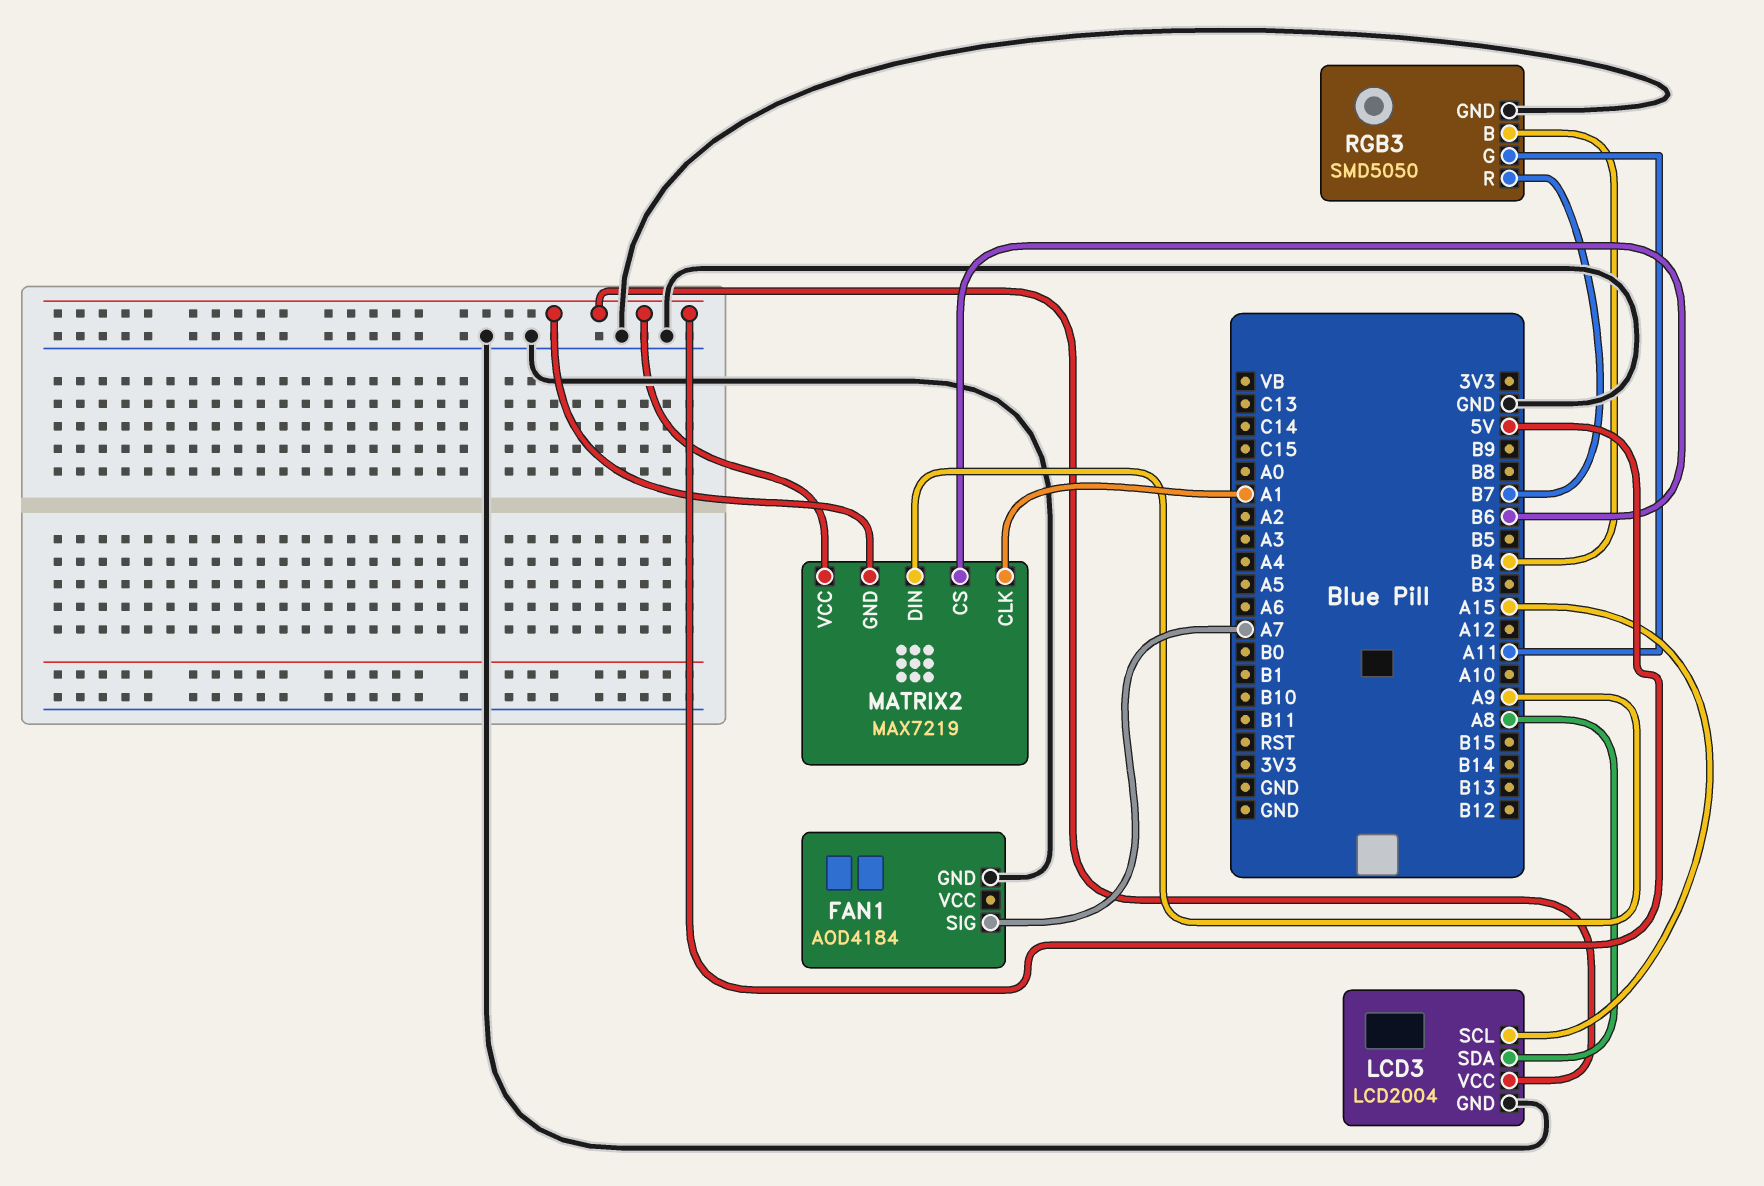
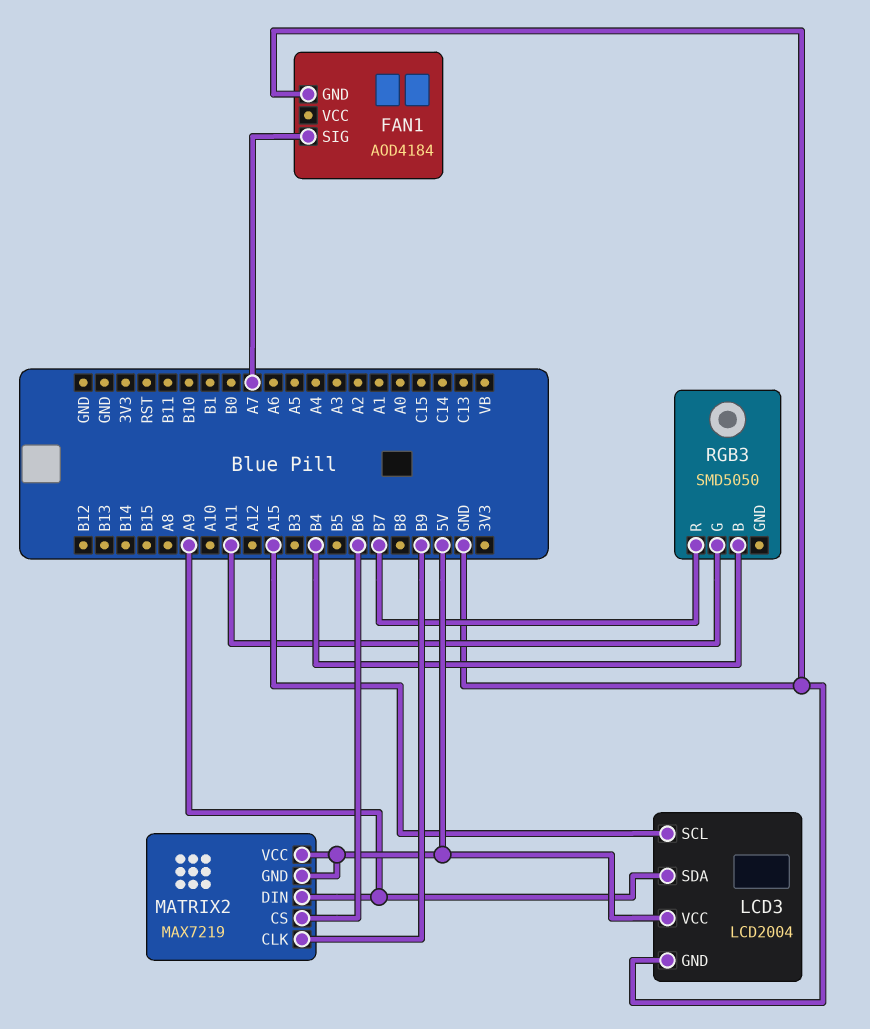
LCD3 pin SDA: A8 -> A9
MATRIX2 pin CLK: A1 -> B9
RGB3 pin GND: GND -> none

